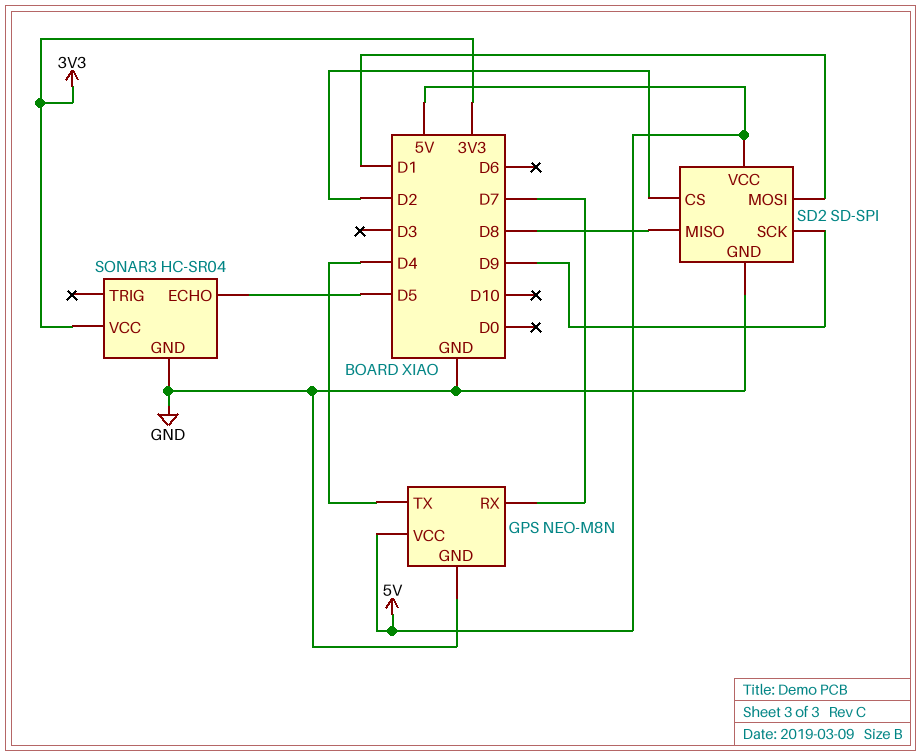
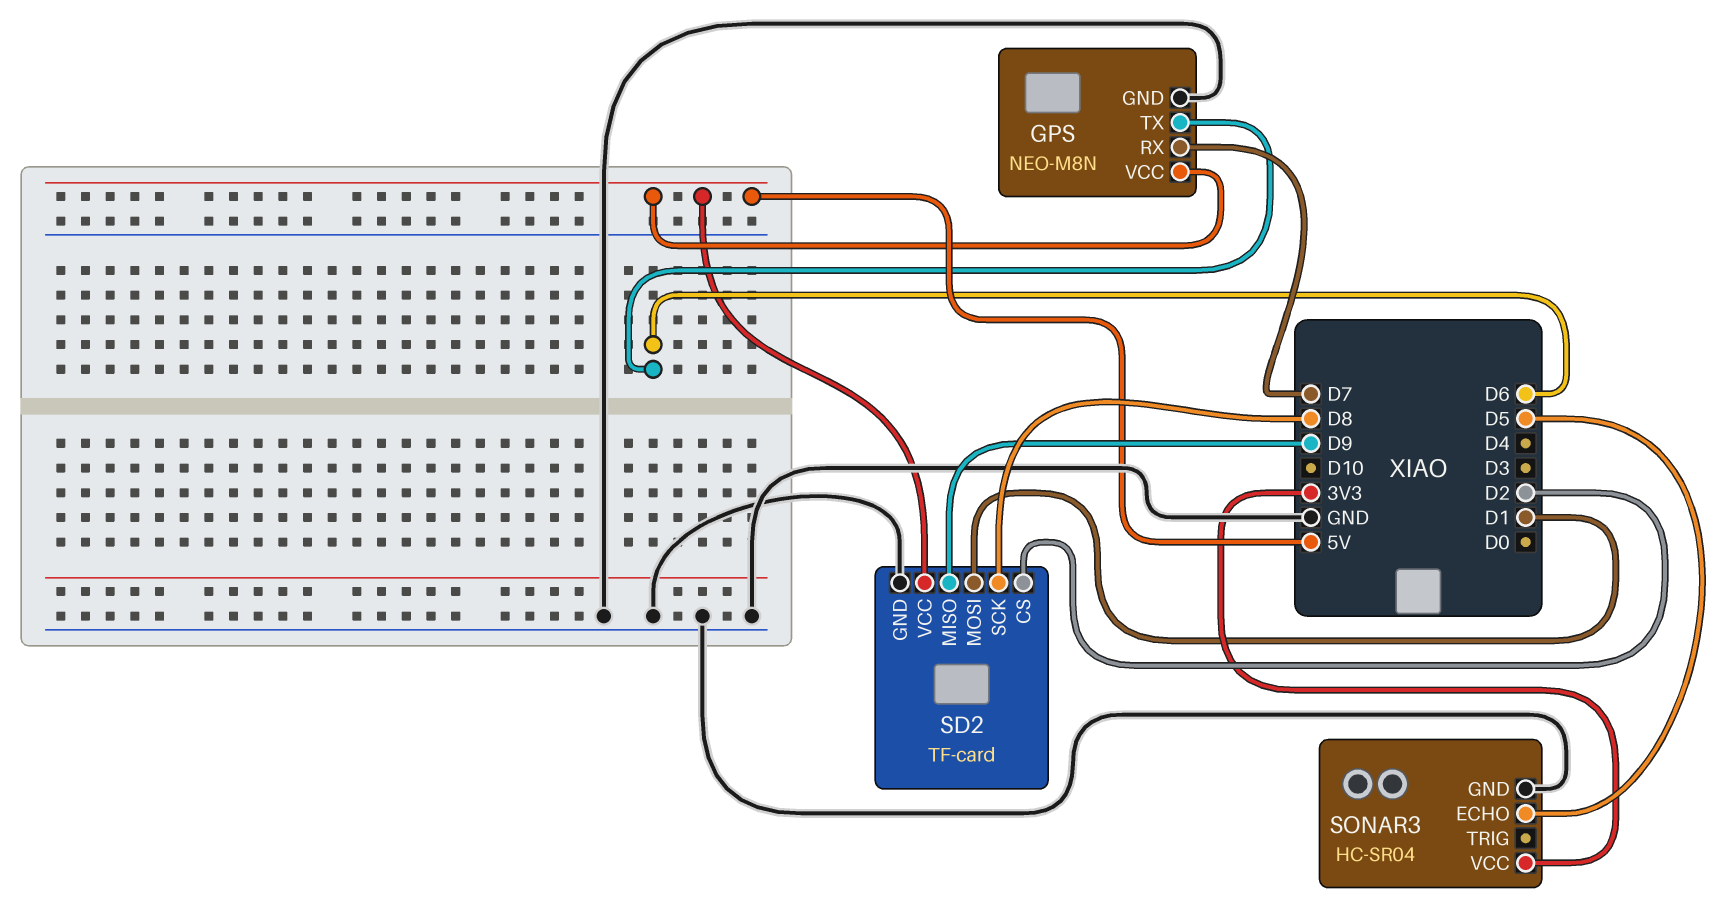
GPS pin TX: D4 -> D6
SD2: SD-SPI -> TF-card
SD2 pin MISO: D8 -> D9
SD2 pin SCK: D9 -> D8

